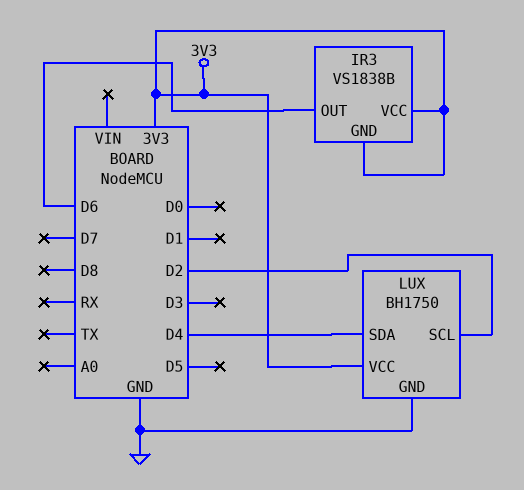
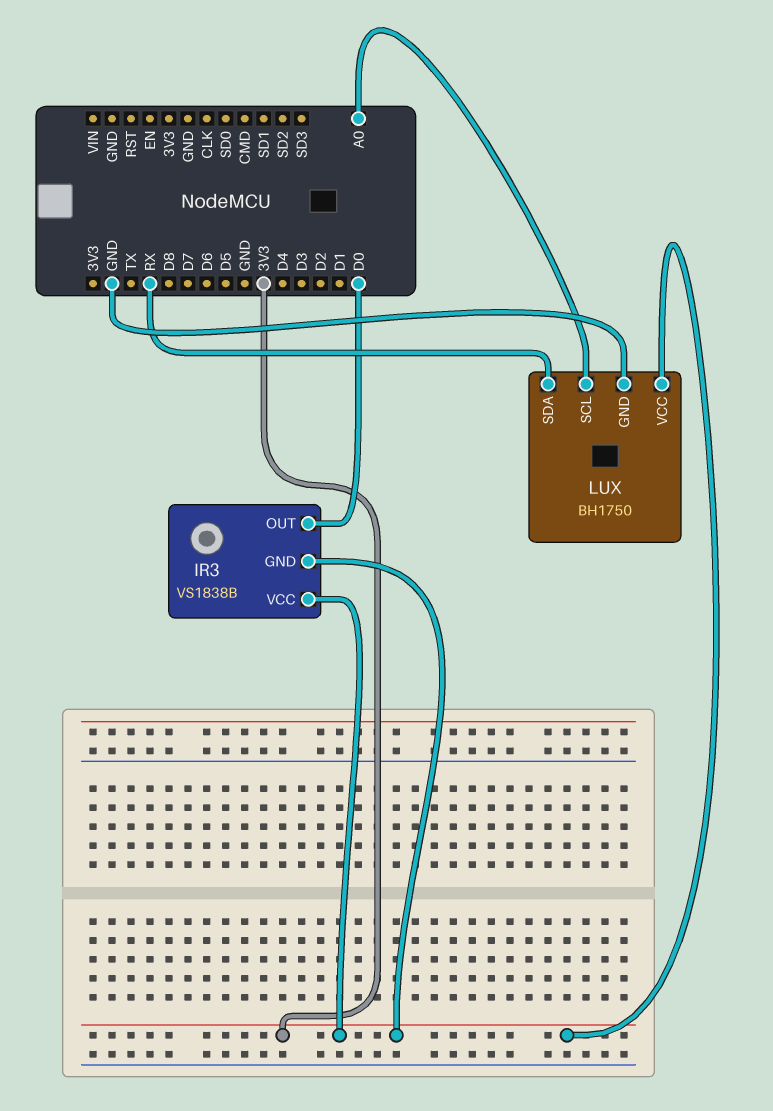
IR3 pin OUT: D6 -> D0
LUX pin SCL: D2 -> A0
LUX pin SDA: D4 -> RX

